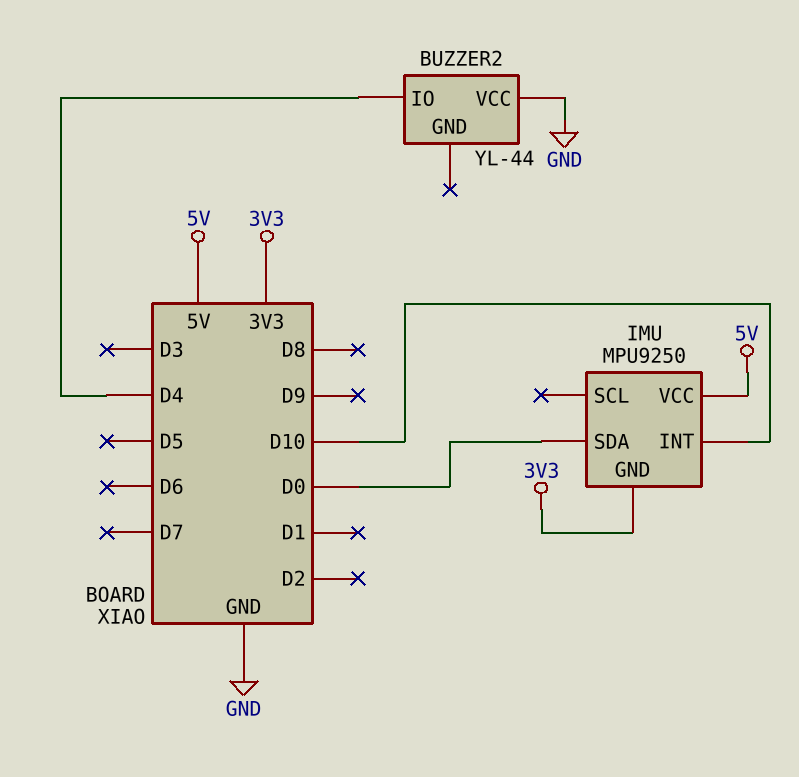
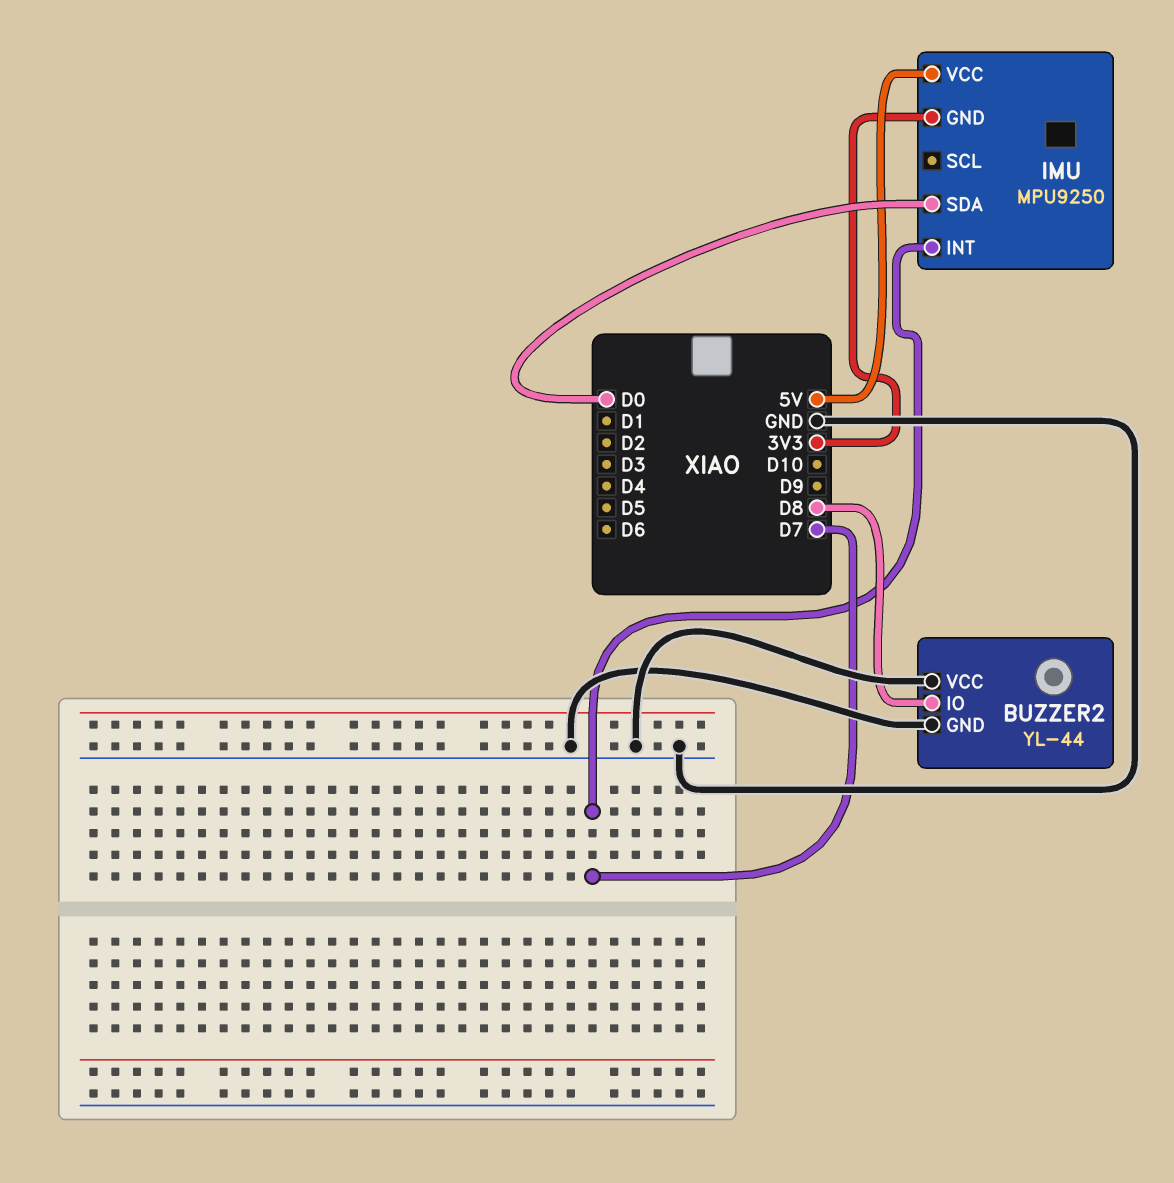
BUZZER2 pin GND: none -> GND
BUZZER2 pin IO: D4 -> D8
IMU pin INT: D10 -> D7

